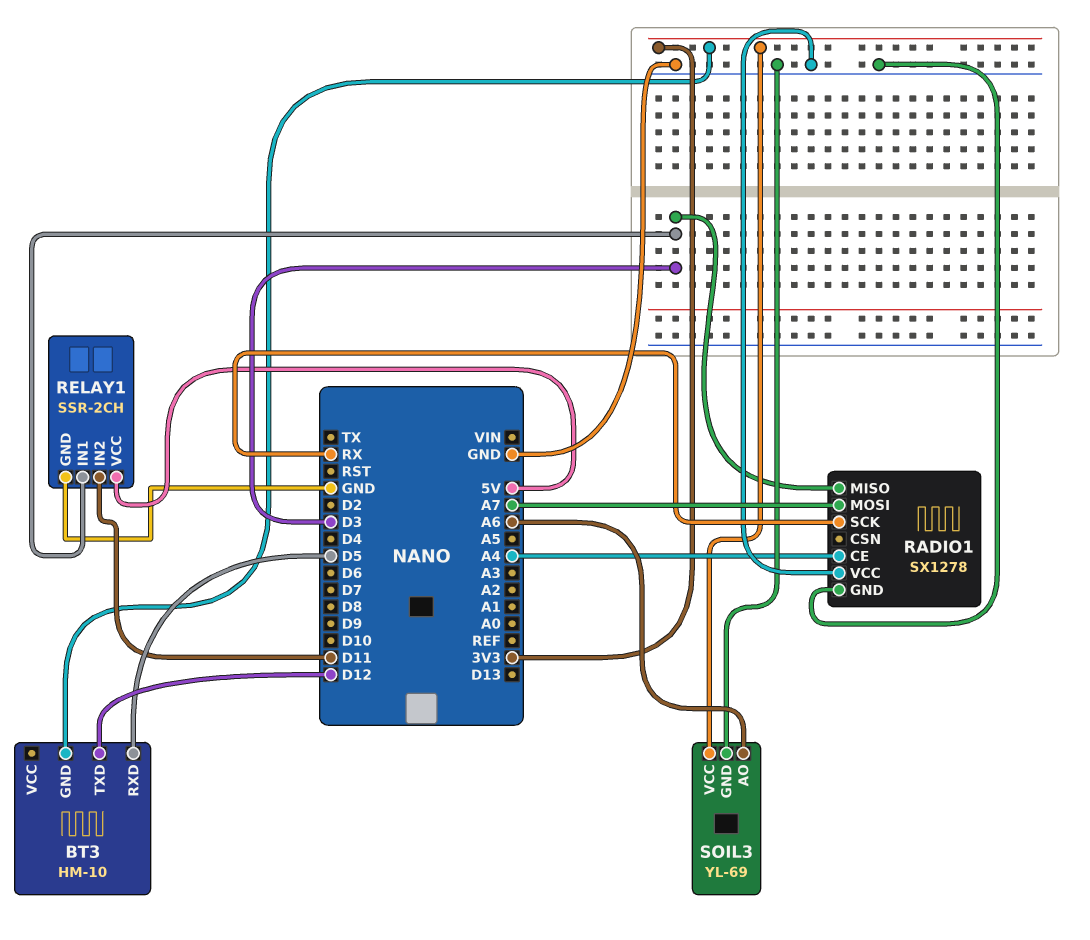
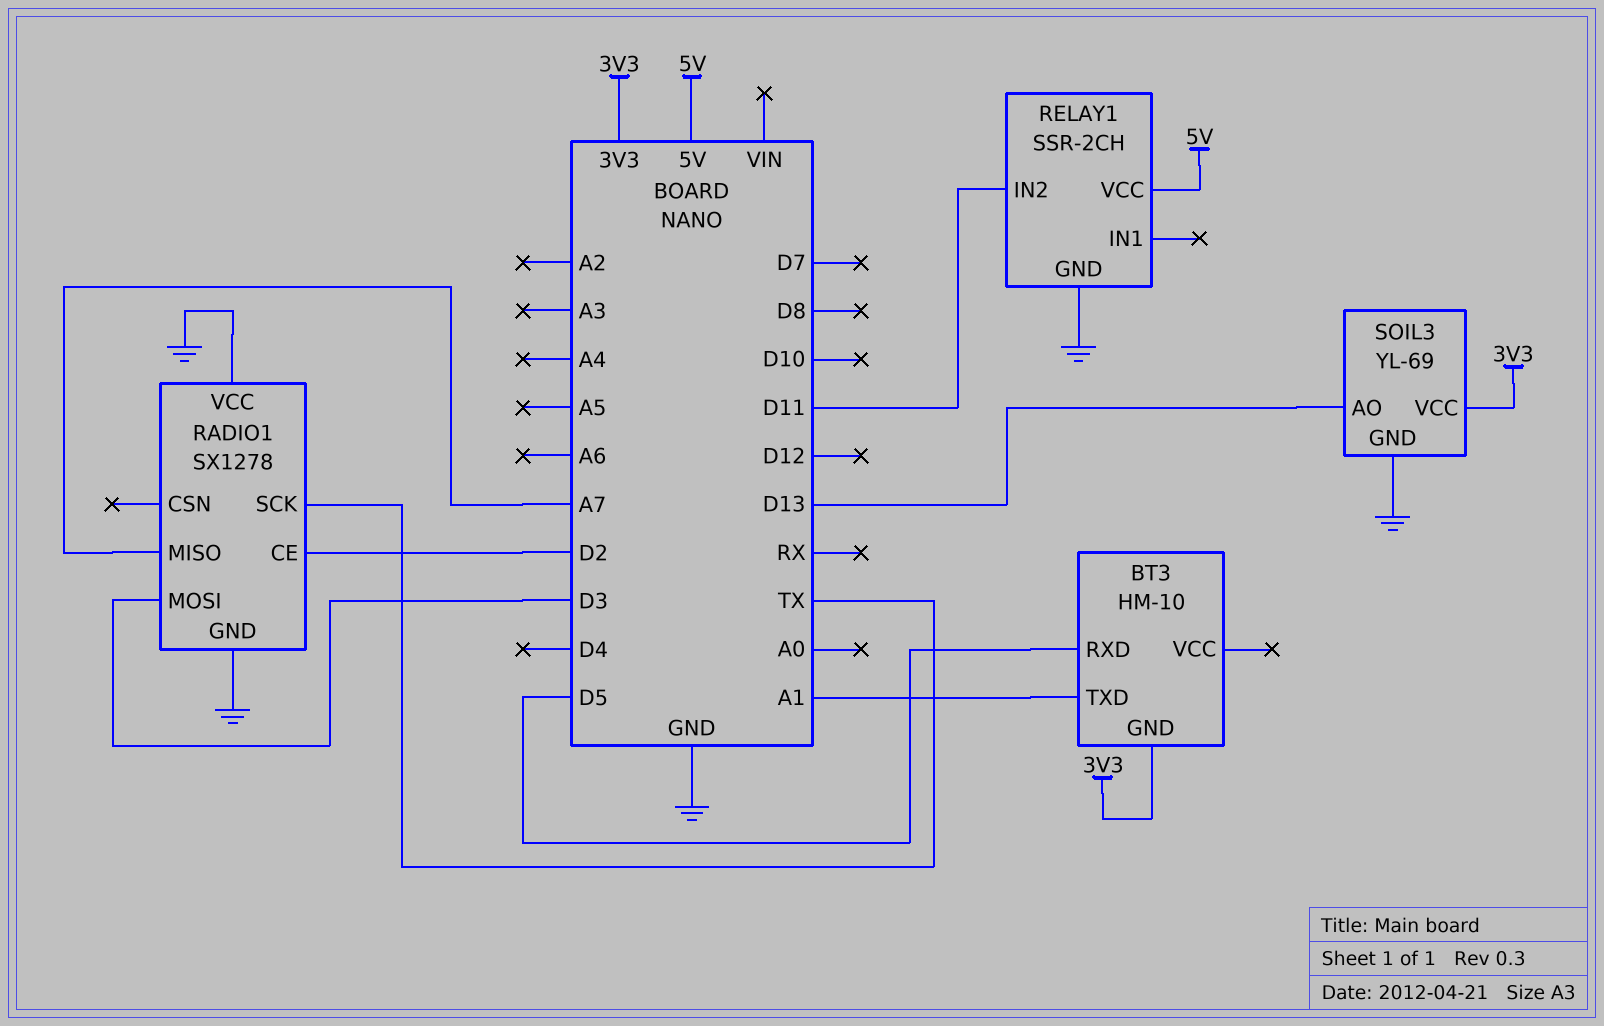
BT3 pin TXD: D12 -> A1
RADIO1 pin CE: A4 -> D2
RADIO1 pin MISO: D3 -> A7
RADIO1 pin MOSI: A7 -> D3
RADIO1 pin SCK: RX -> TX
RELAY1 pin IN1: D3 -> none
SOIL3 pin AO: A6 -> D13

